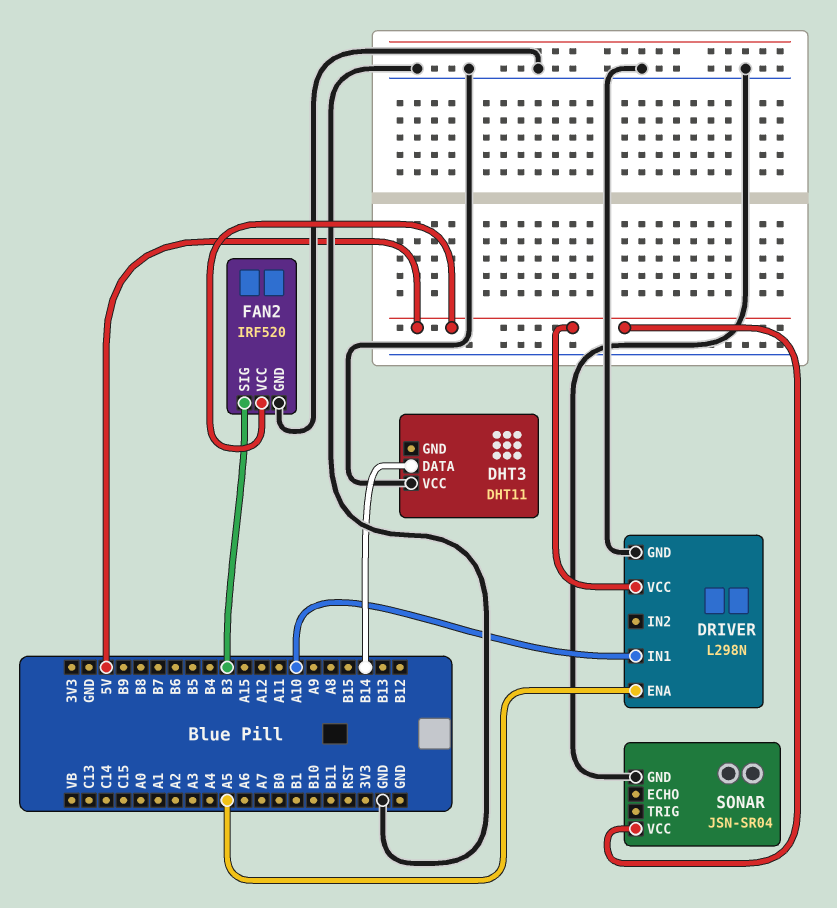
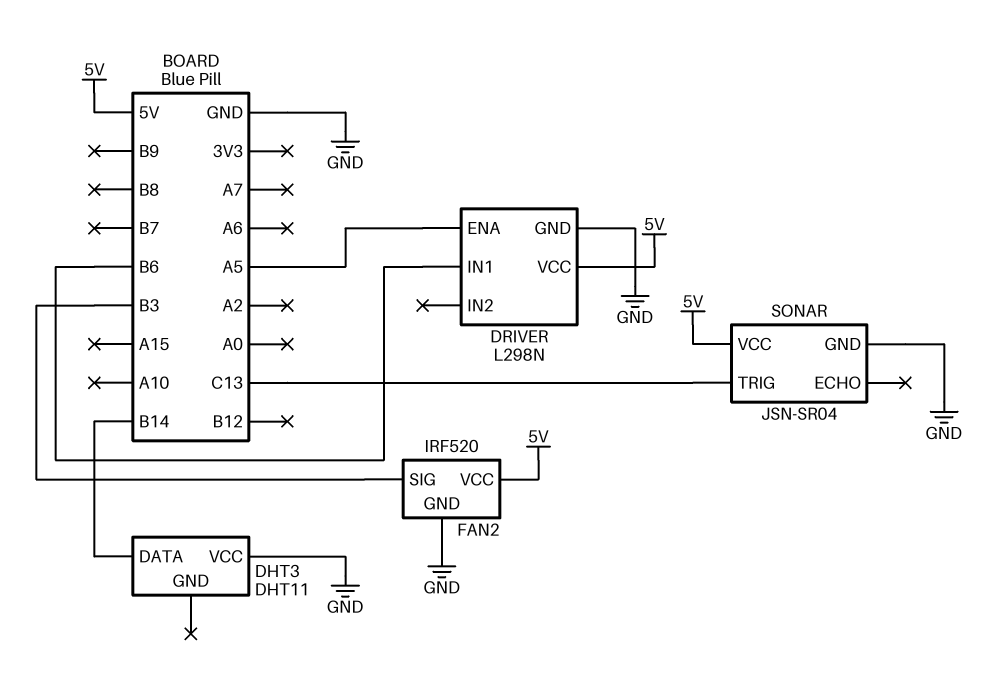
DRIVER pin IN1: A10 -> B6
SONAR pin TRIG: none -> C13

